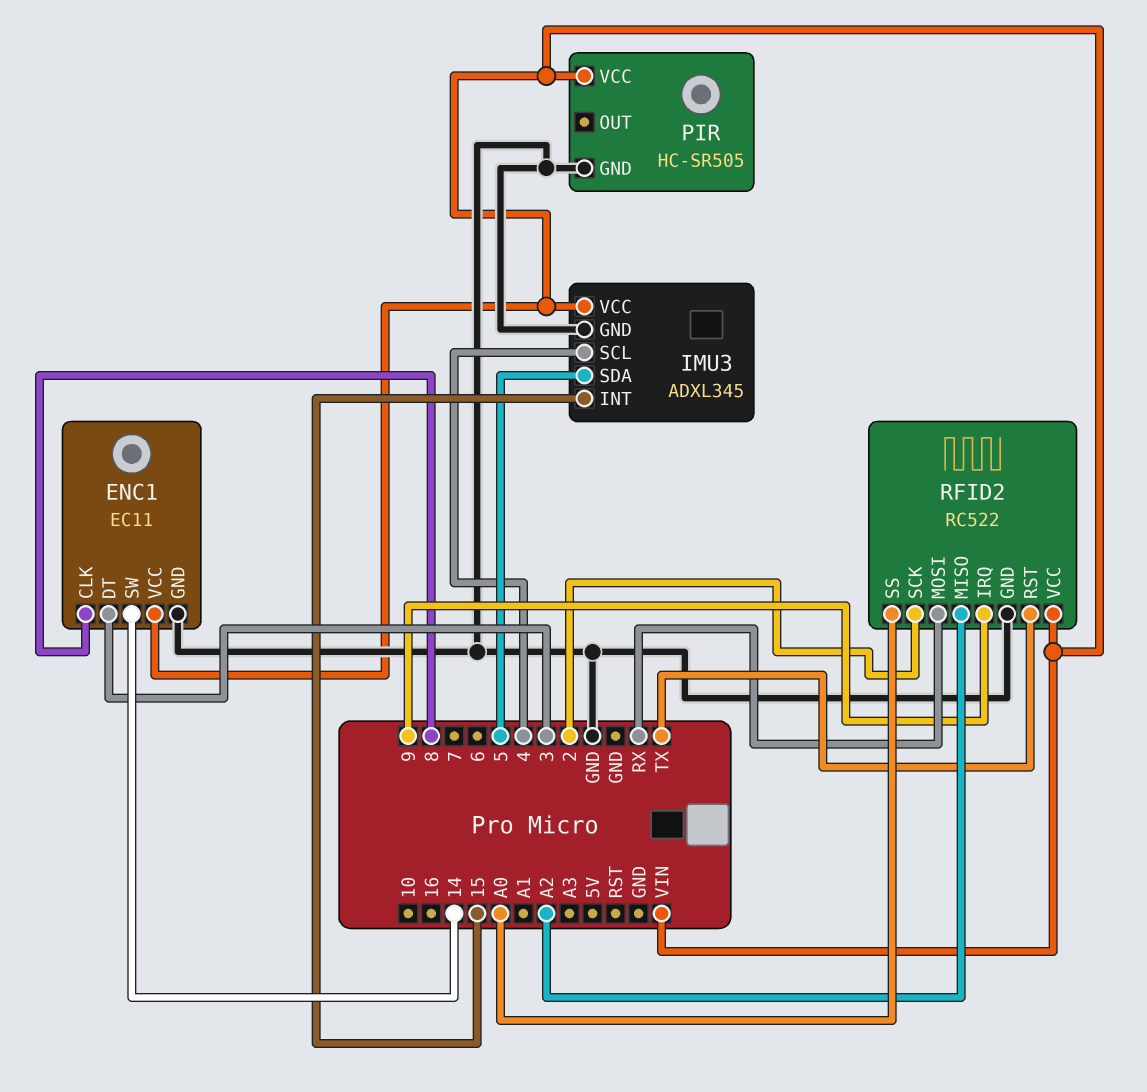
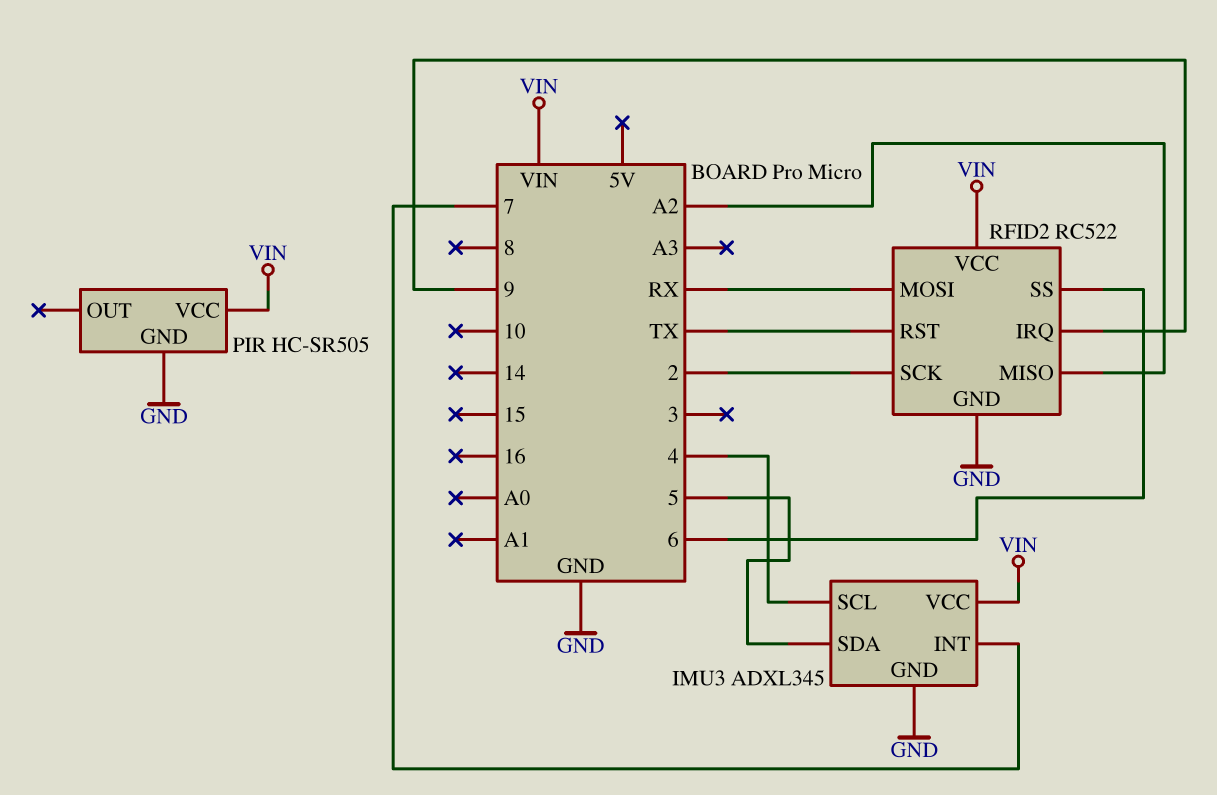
ENC1: EC11 -> none
ENC1 pin CLK: 8 -> none
ENC1 pin DT: 3 -> none
ENC1 pin GND: GND -> none
ENC1 pin SW: 14 -> none
ENC1 pin VCC: VIN -> none
IMU3 pin INT: 15 -> 7
RFID2 pin SS: A0 -> 6

